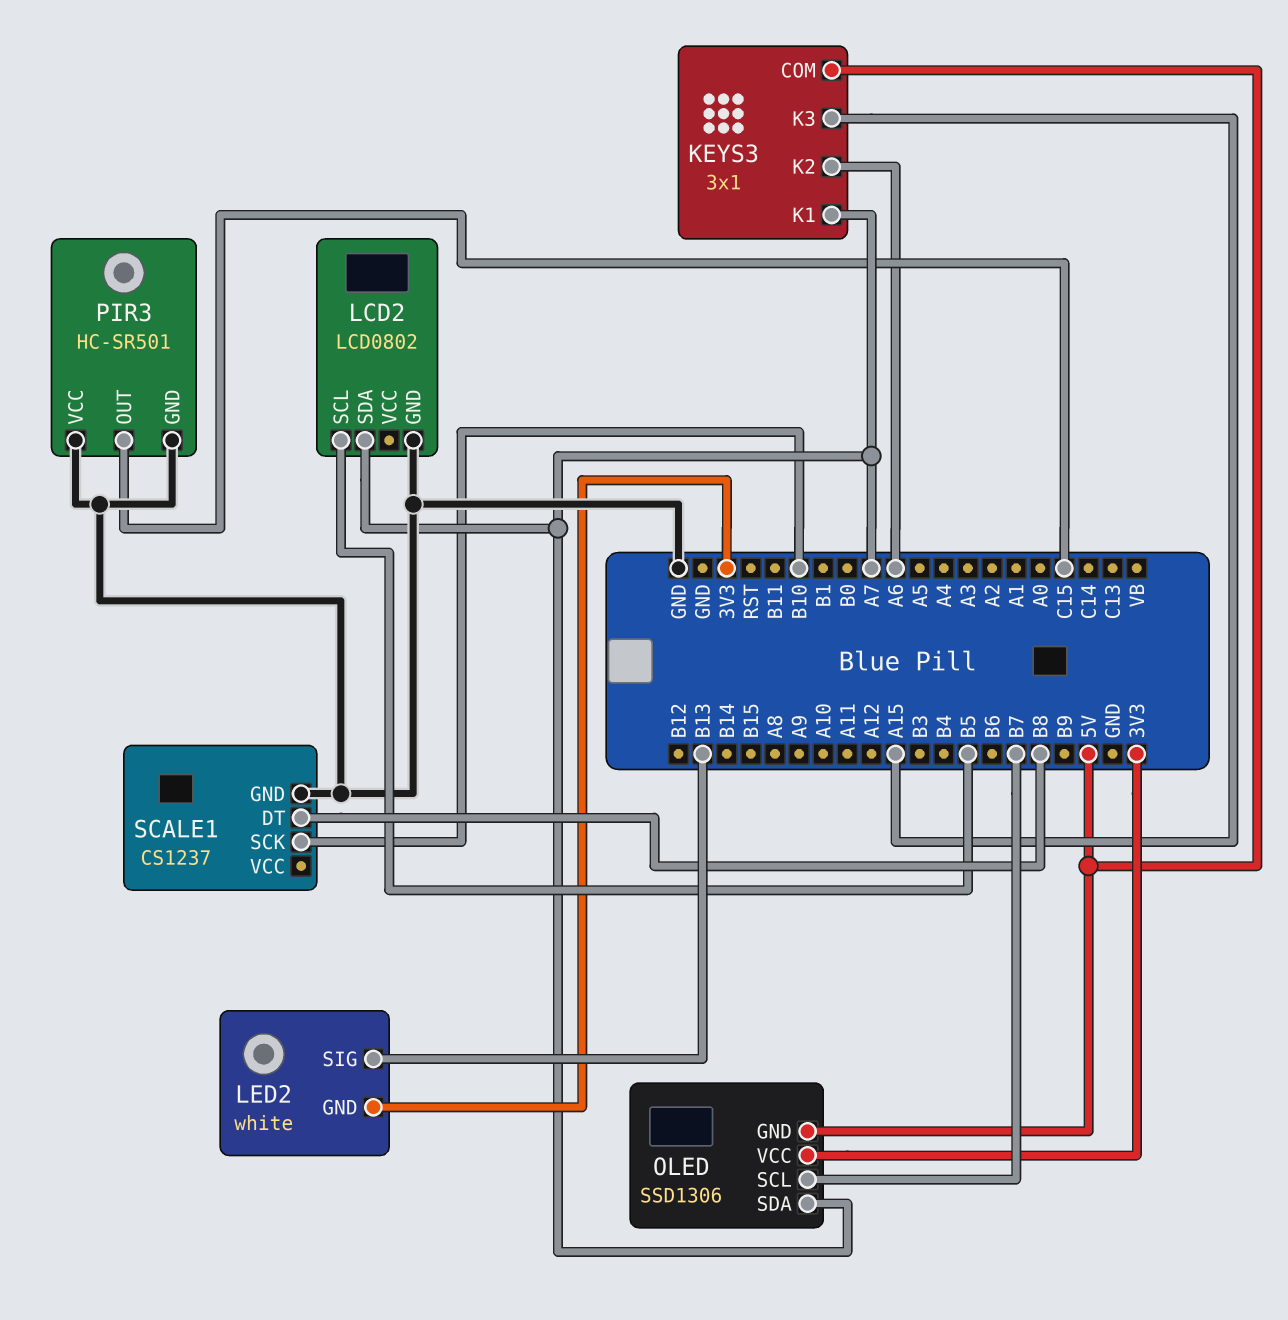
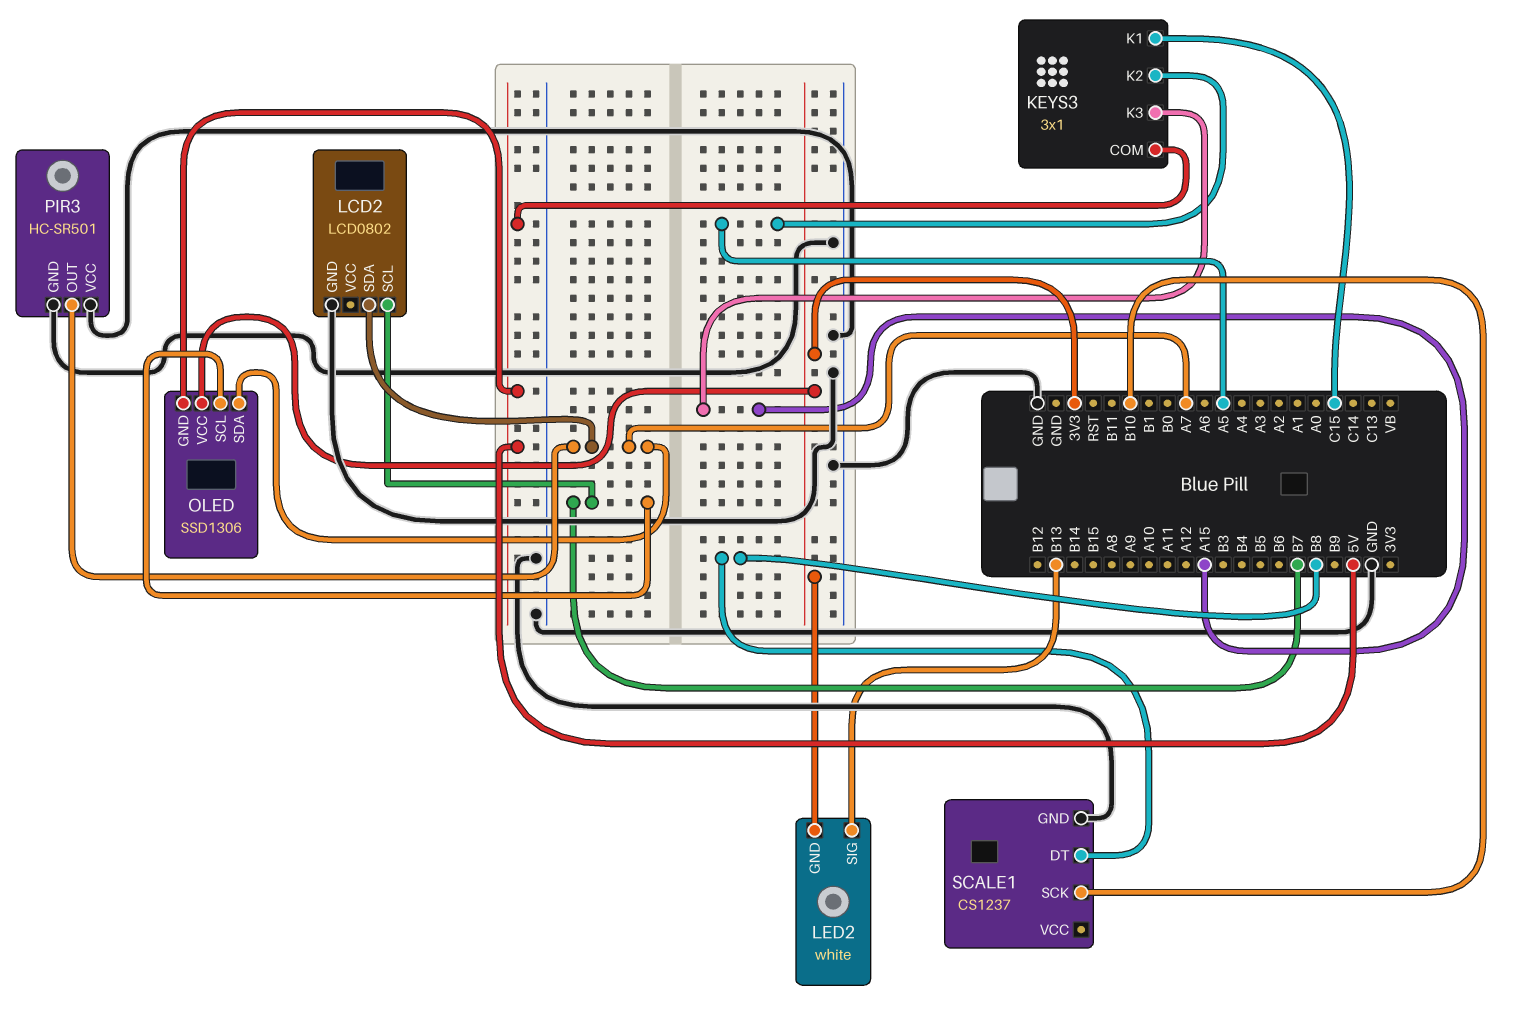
KEYS3 pin K1: A7 -> C15
KEYS3 pin K2: A6 -> A5
LCD2 pin SCL: B5 -> B7
PIR3 pin OUT: C15 -> A7

